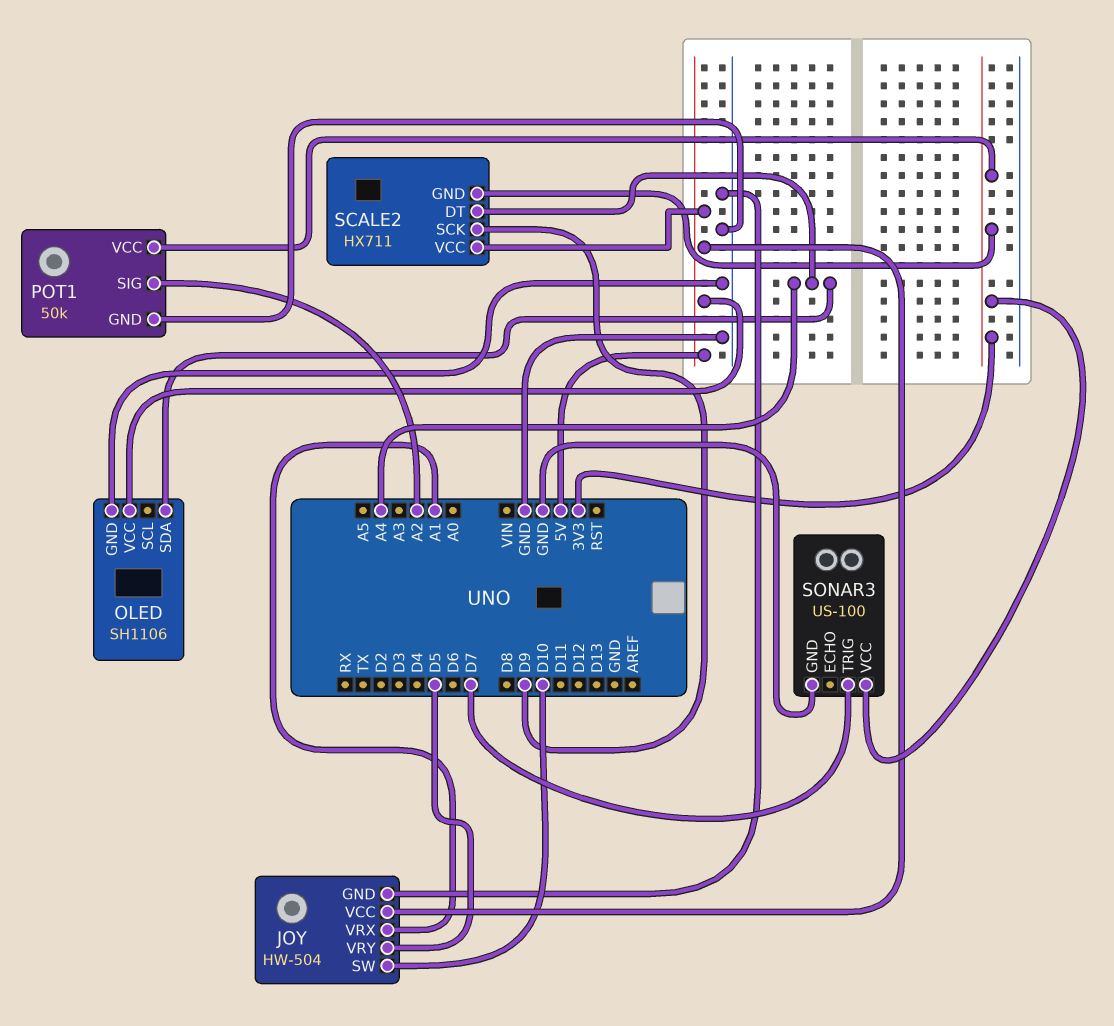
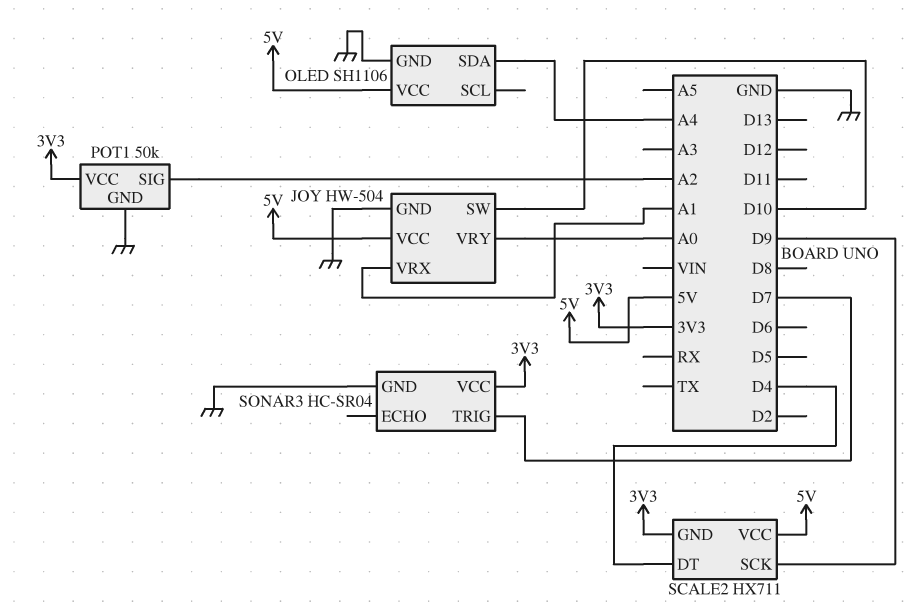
JOY pin VRY: D5 -> A0
SCALE2 pin DT: A4 -> D4
SONAR3: US-100 -> HC-SR04

